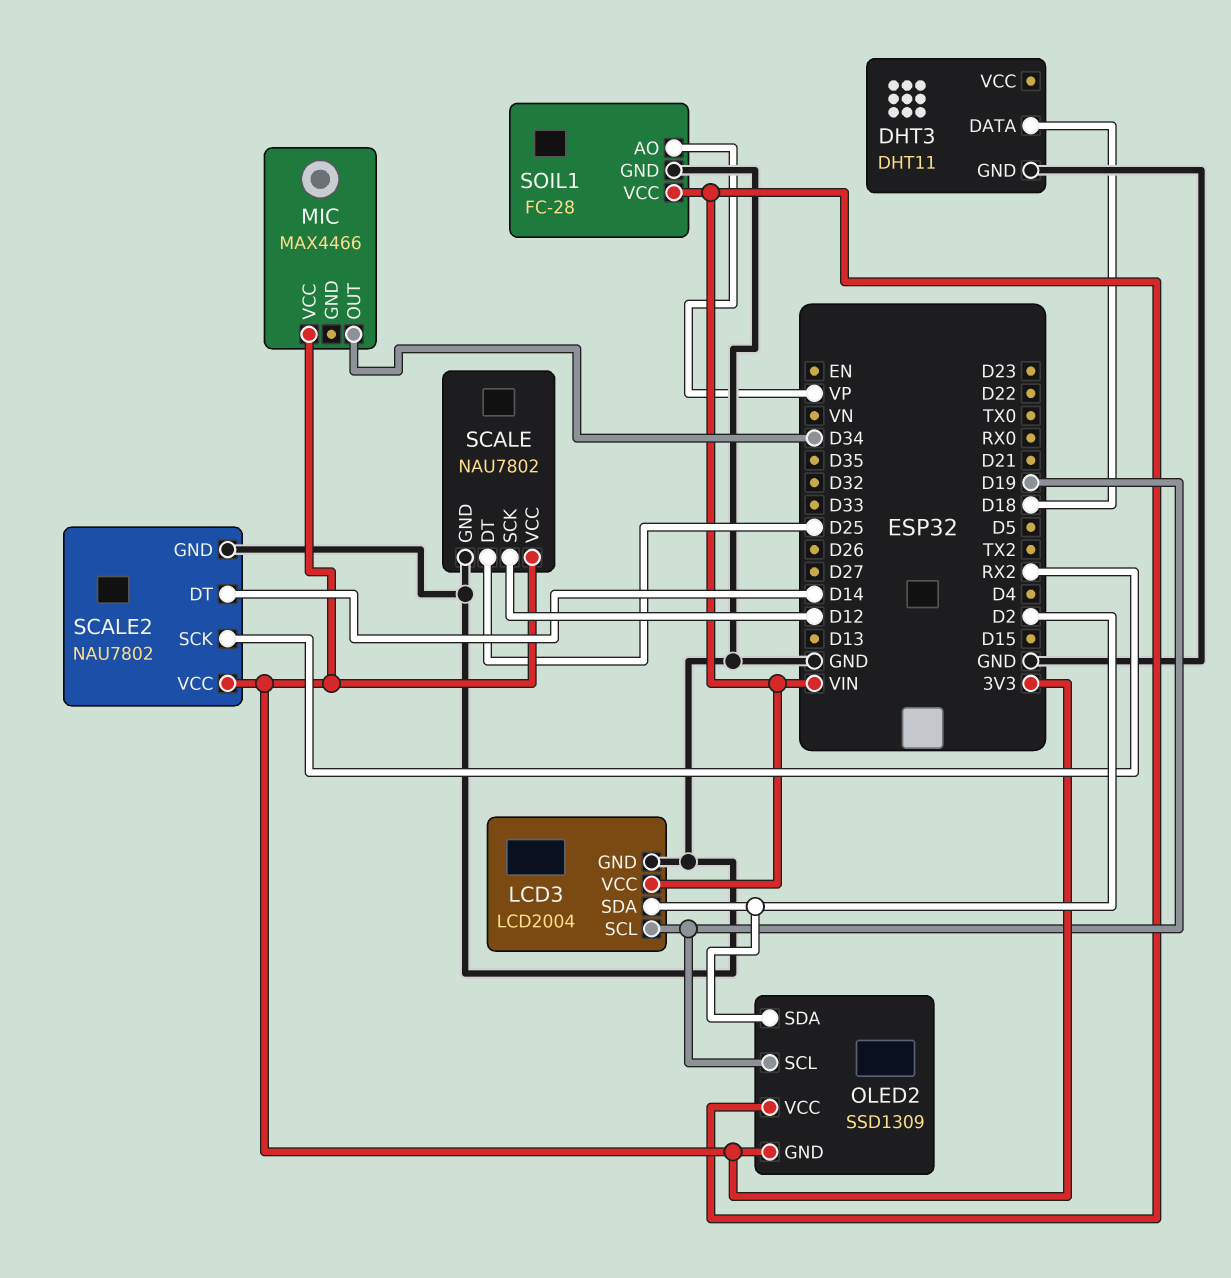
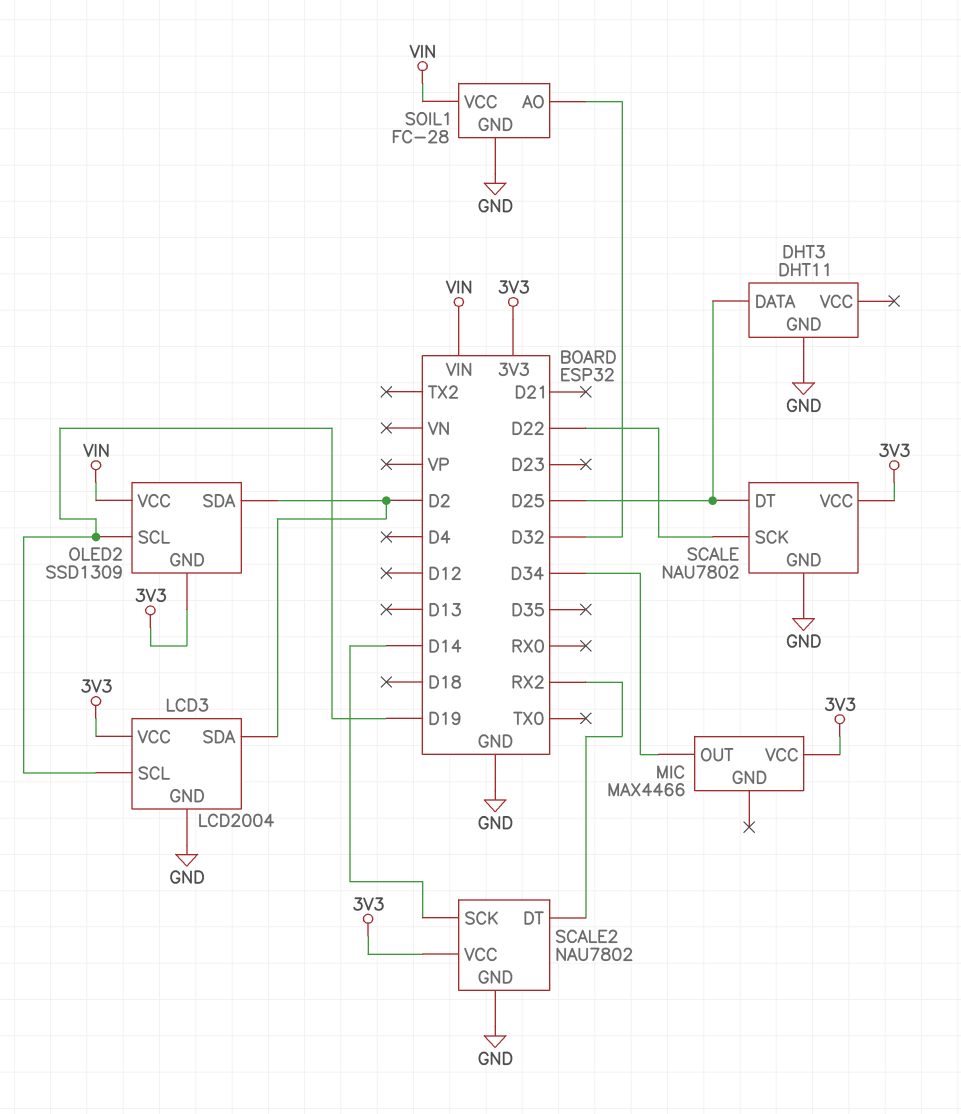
DHT3 pin DATA: D18 -> D25
LCD3 pin VCC: VIN -> 3V3
SCALE pin SCK: D12 -> D22
SCALE2 pin DT: D14 -> RX2
SCALE2 pin SCK: RX2 -> D14
SOIL1 pin AO: VP -> D32

